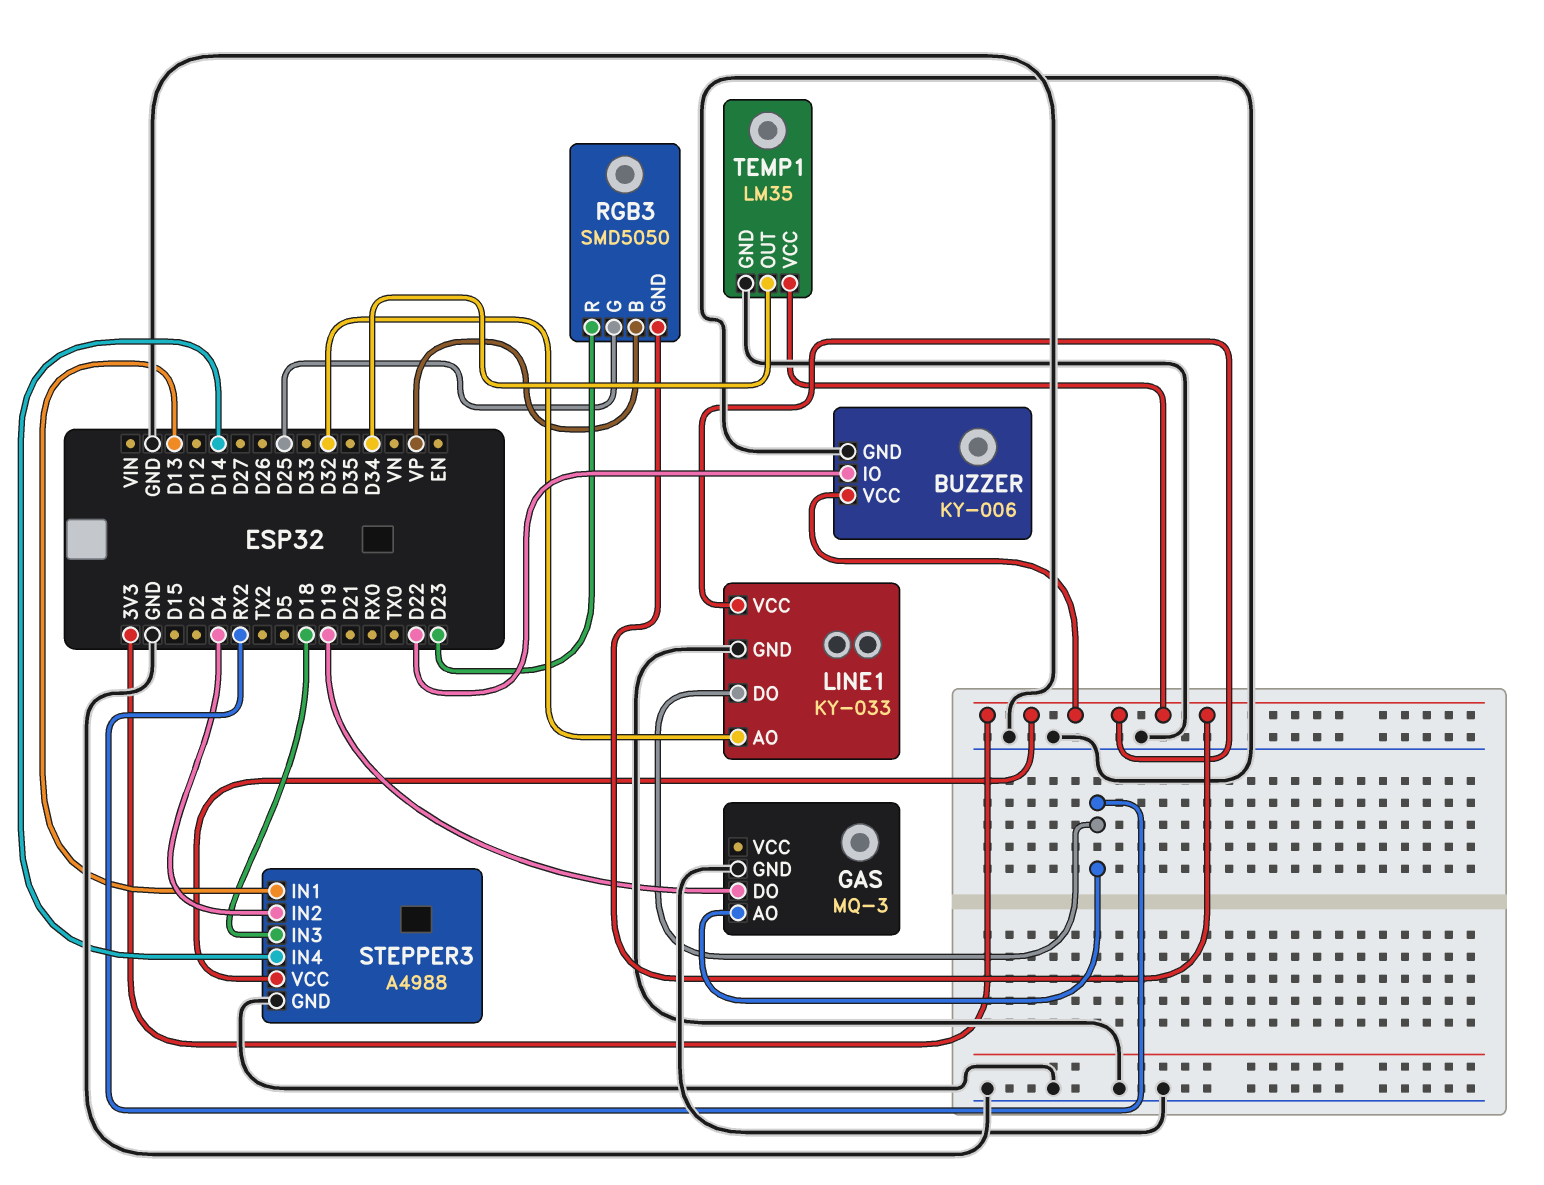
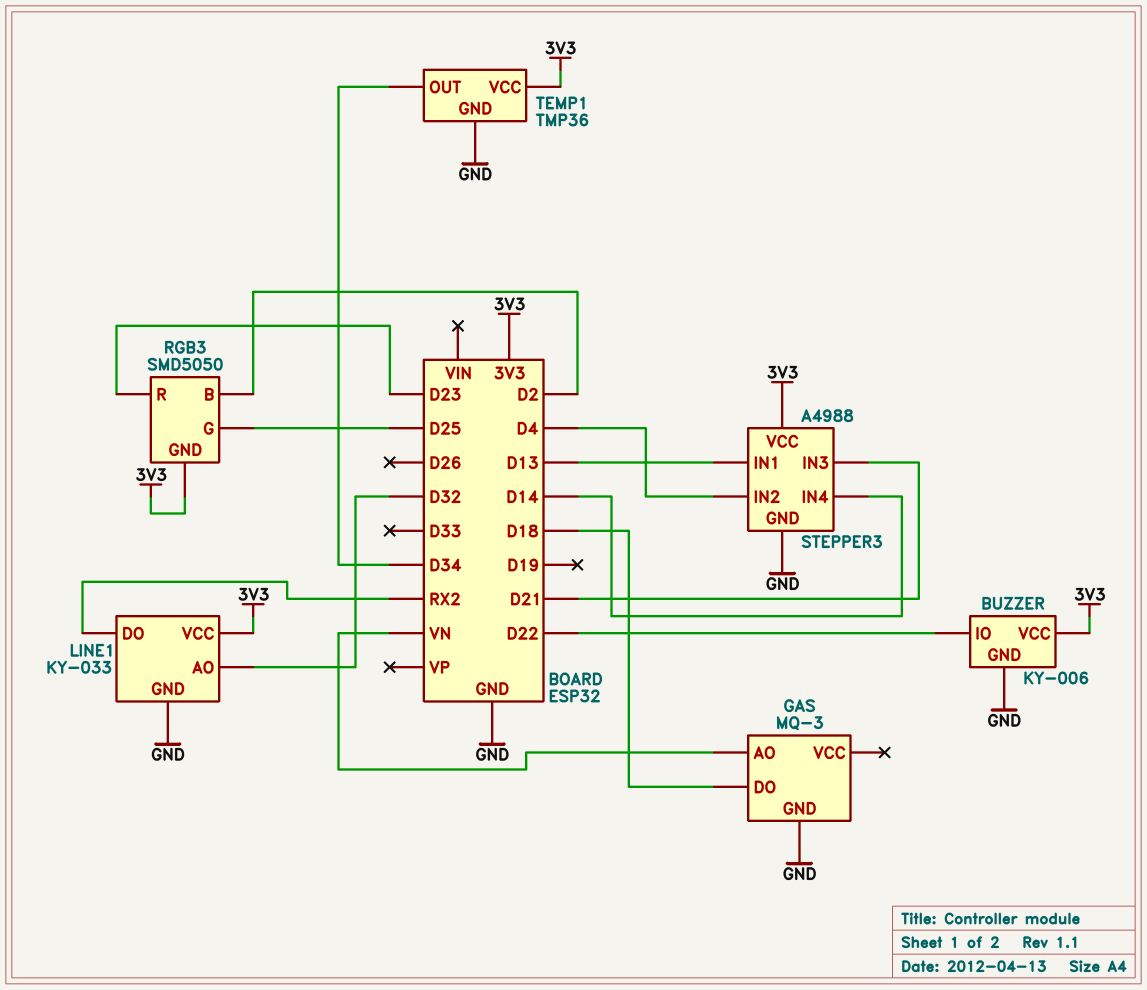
GAS pin AO: RX2 -> VN
GAS pin DO: D19 -> D18
RGB3 pin B: VP -> D2
STEPPER3 pin IN3: D18 -> D21
TEMP1: LM35 -> TMP36

